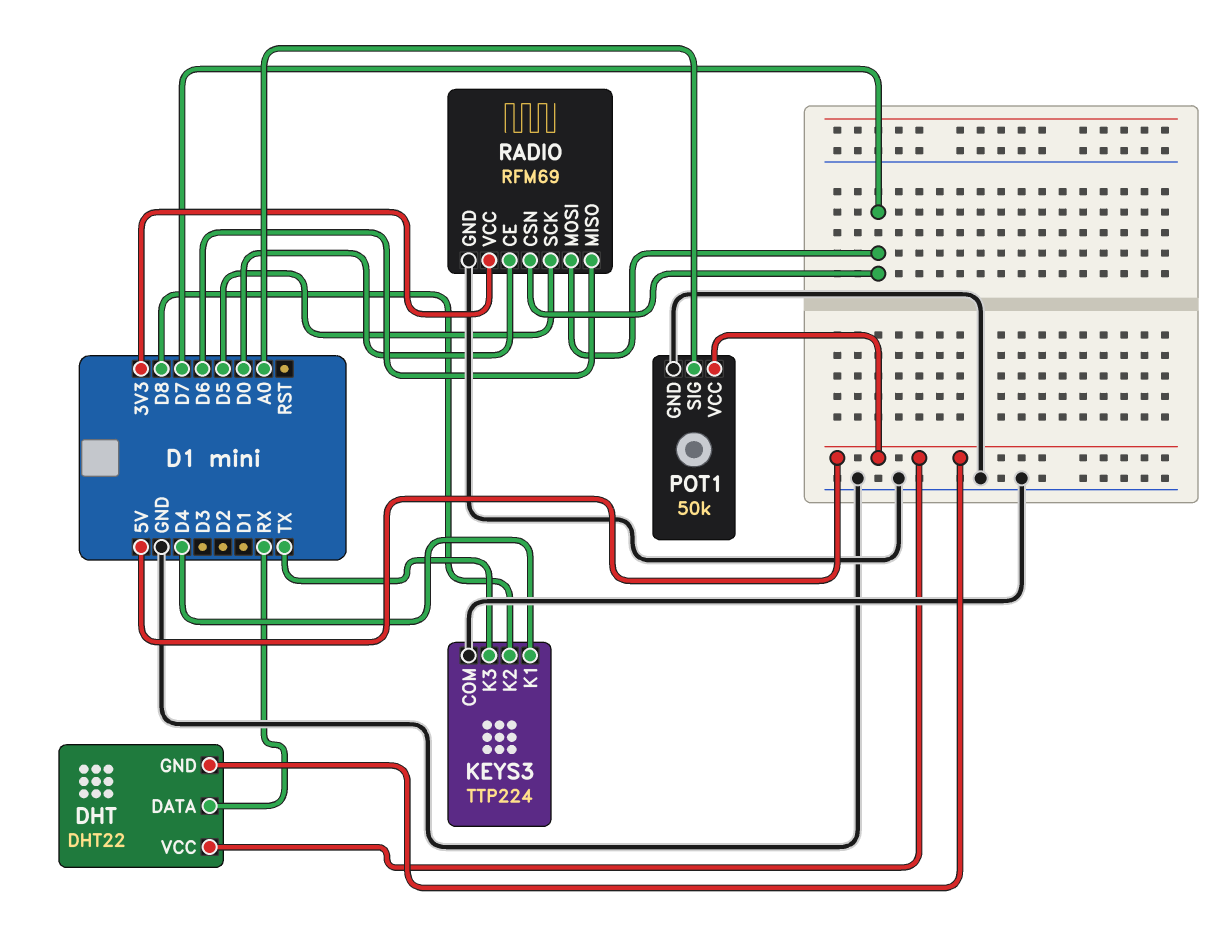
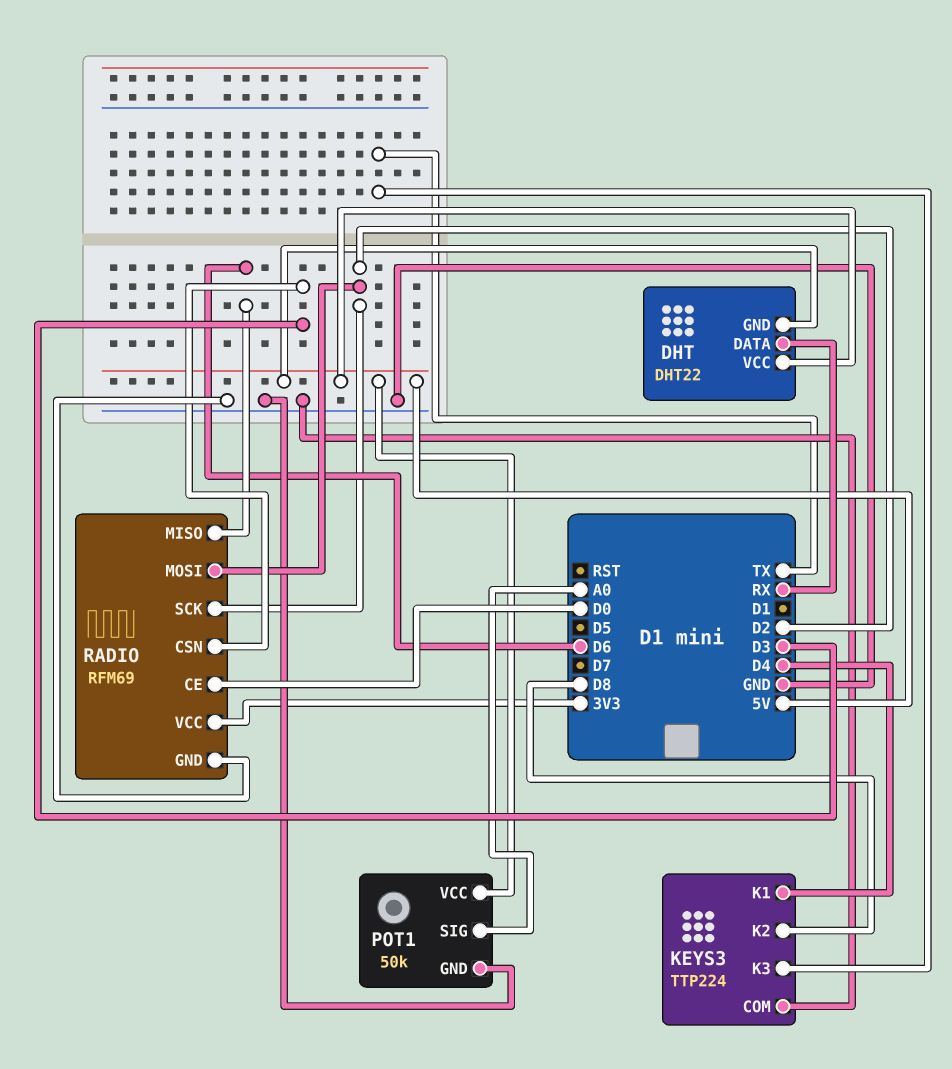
RADIO pin CSN: D7 -> D3
RADIO pin MOSI: D7 -> D2
RADIO pin SCK: D5 -> D2

